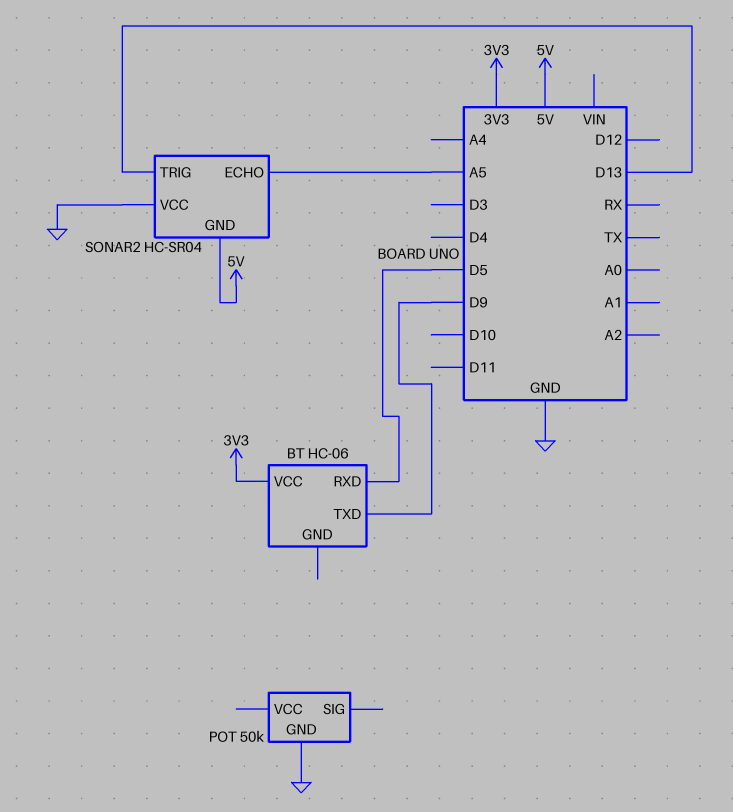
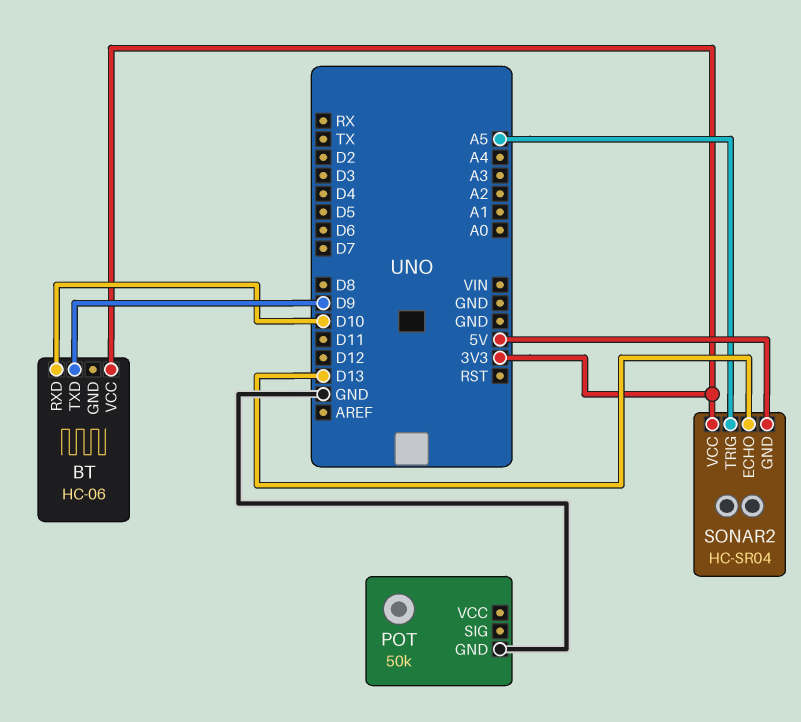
BT pin RXD: D5 -> D10
SONAR2 pin ECHO: A5 -> D13
SONAR2 pin TRIG: D13 -> A5
SONAR2 pin VCC: GND -> 3V3

